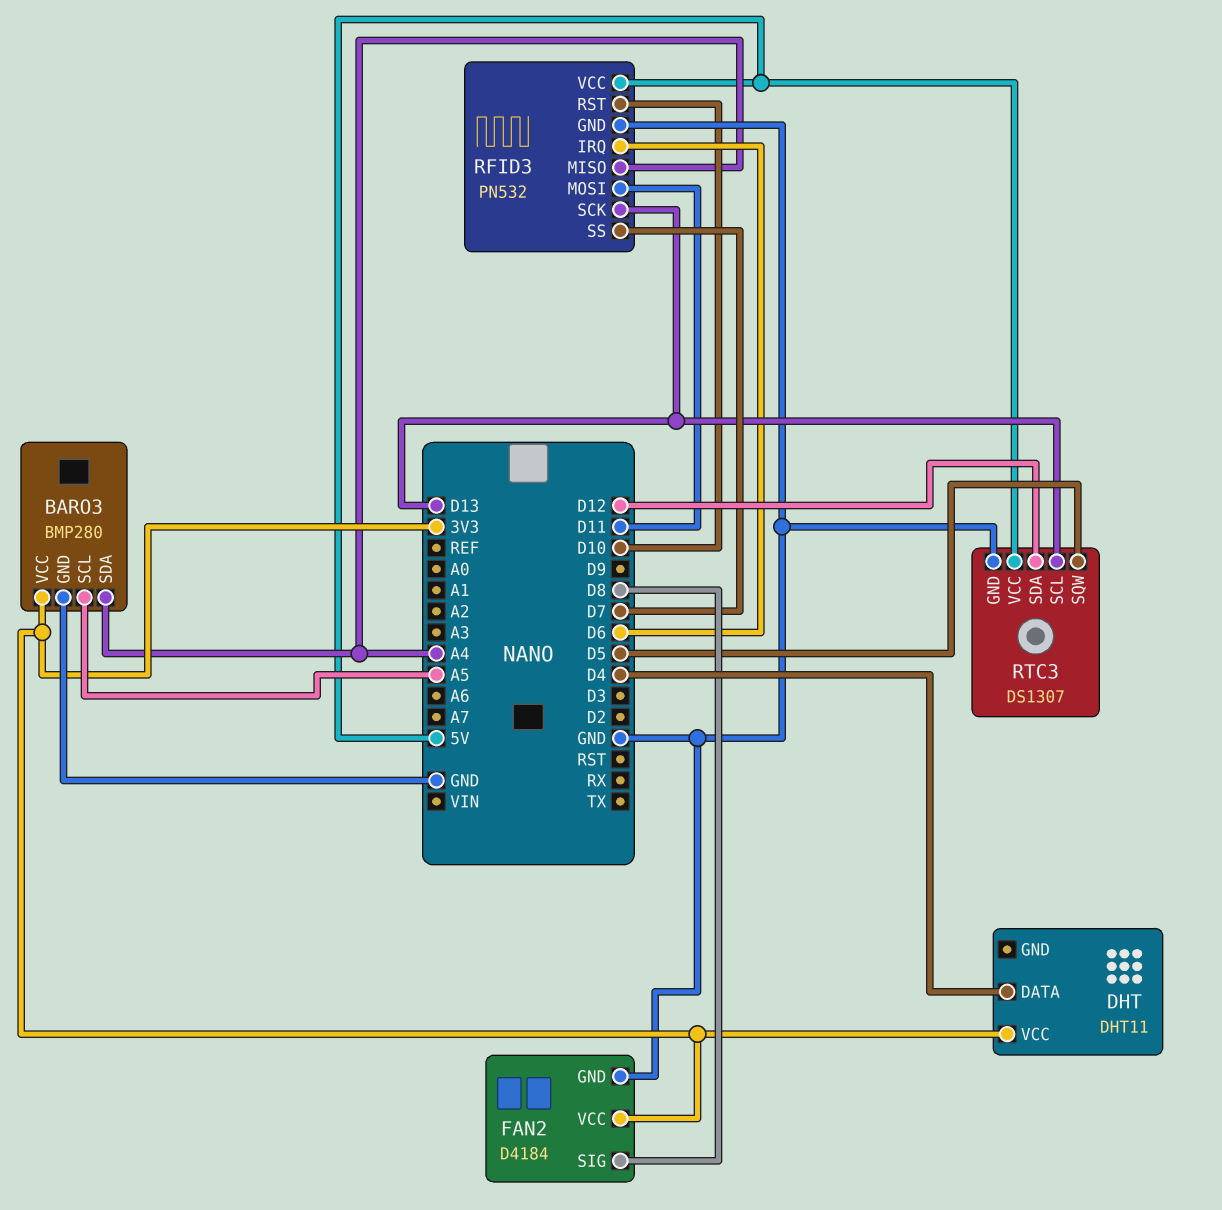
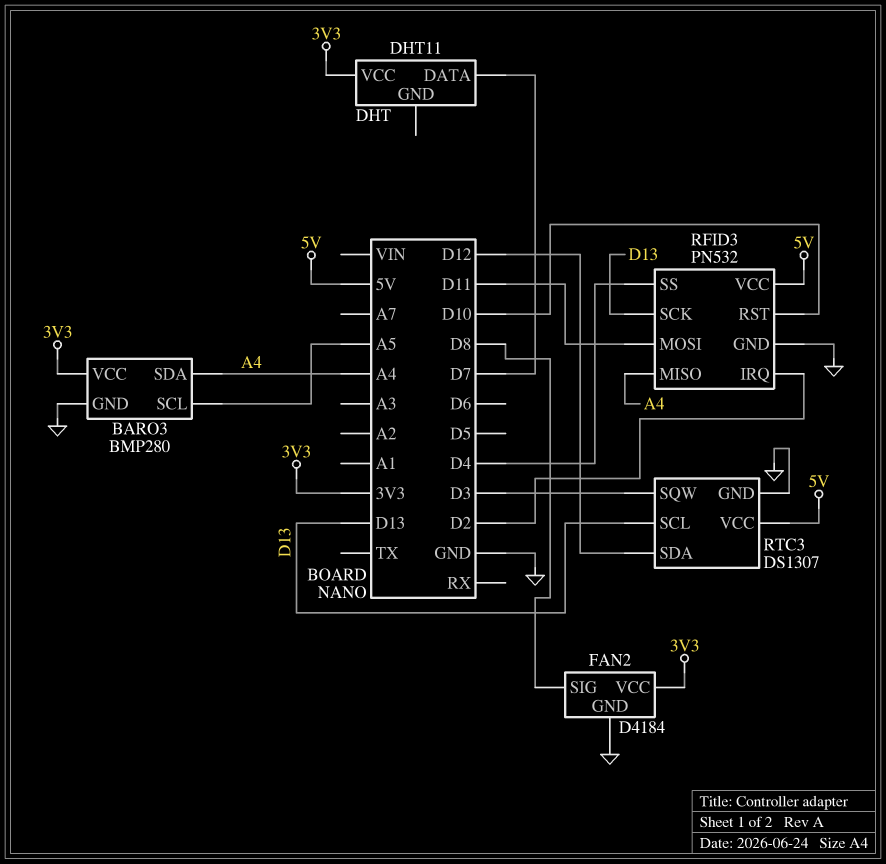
DHT pin DATA: D4 -> D7
RFID3 pin IRQ: D6 -> D2
RFID3 pin SS: D7 -> D4
RTC3 pin SQW: D5 -> D3

